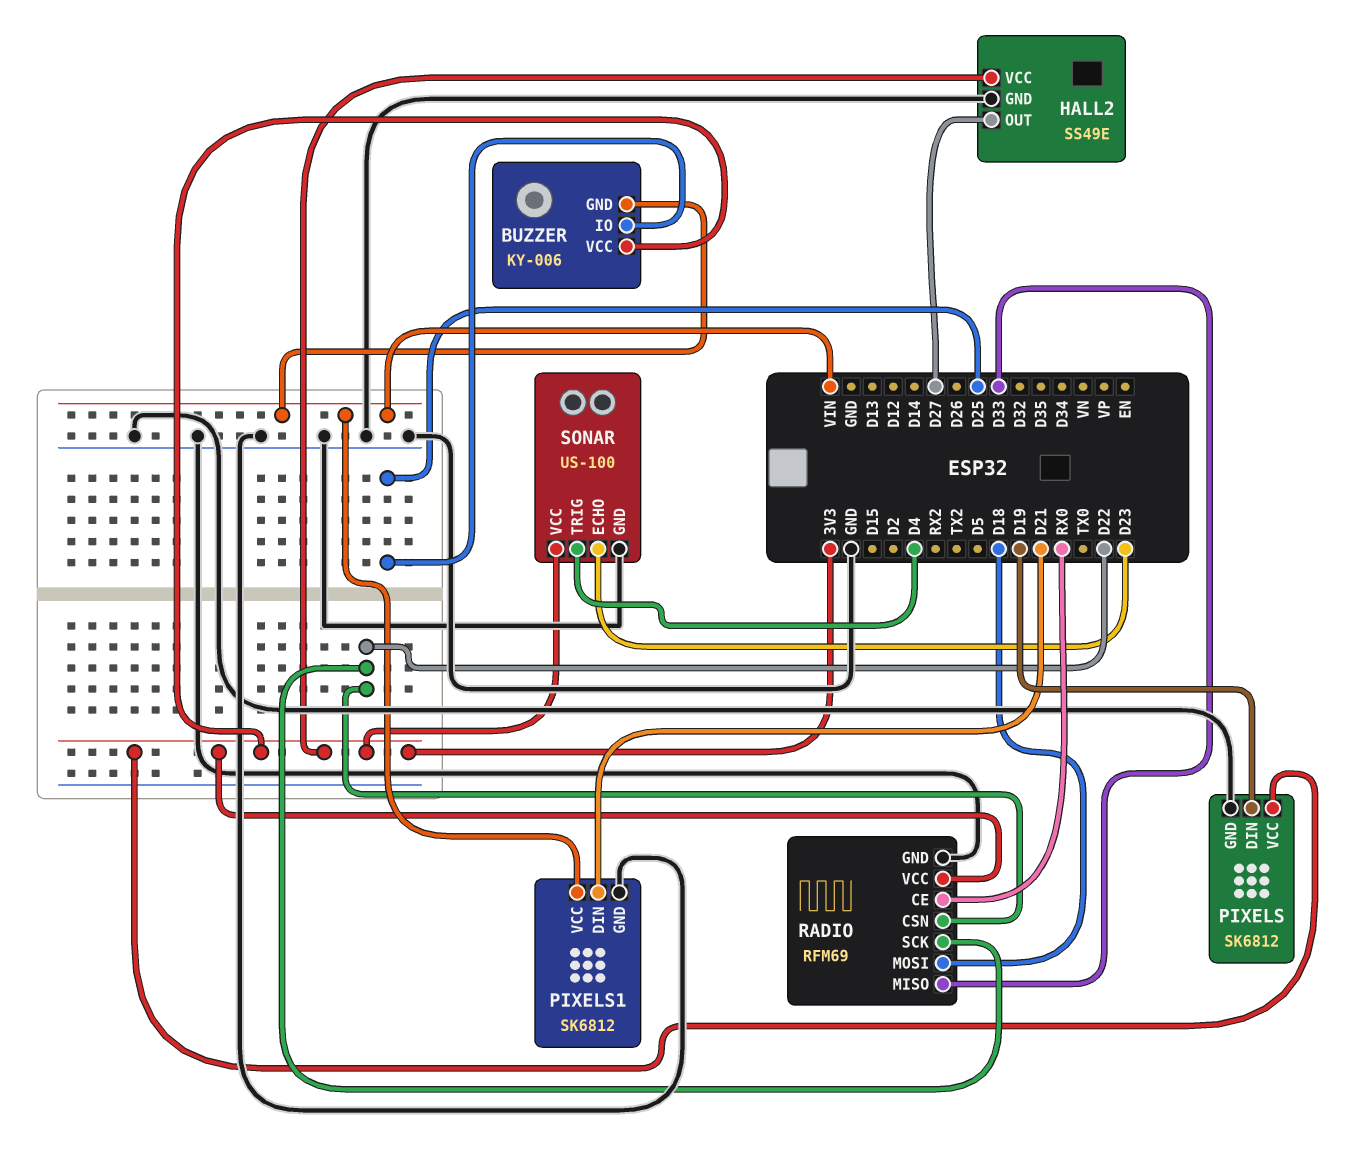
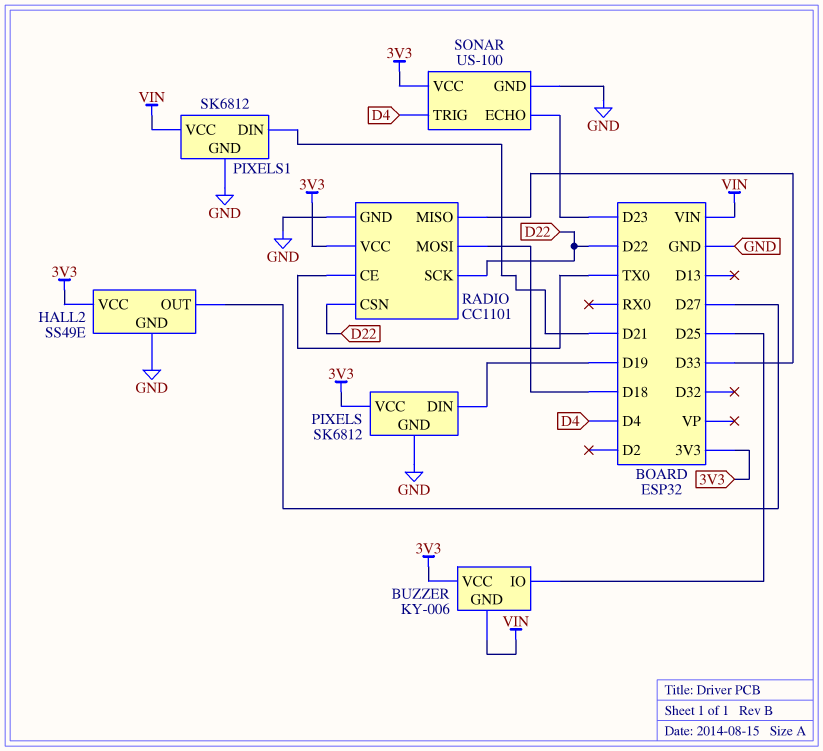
RADIO: RFM69 -> CC1101
RADIO pin CE: RX0 -> TX0

